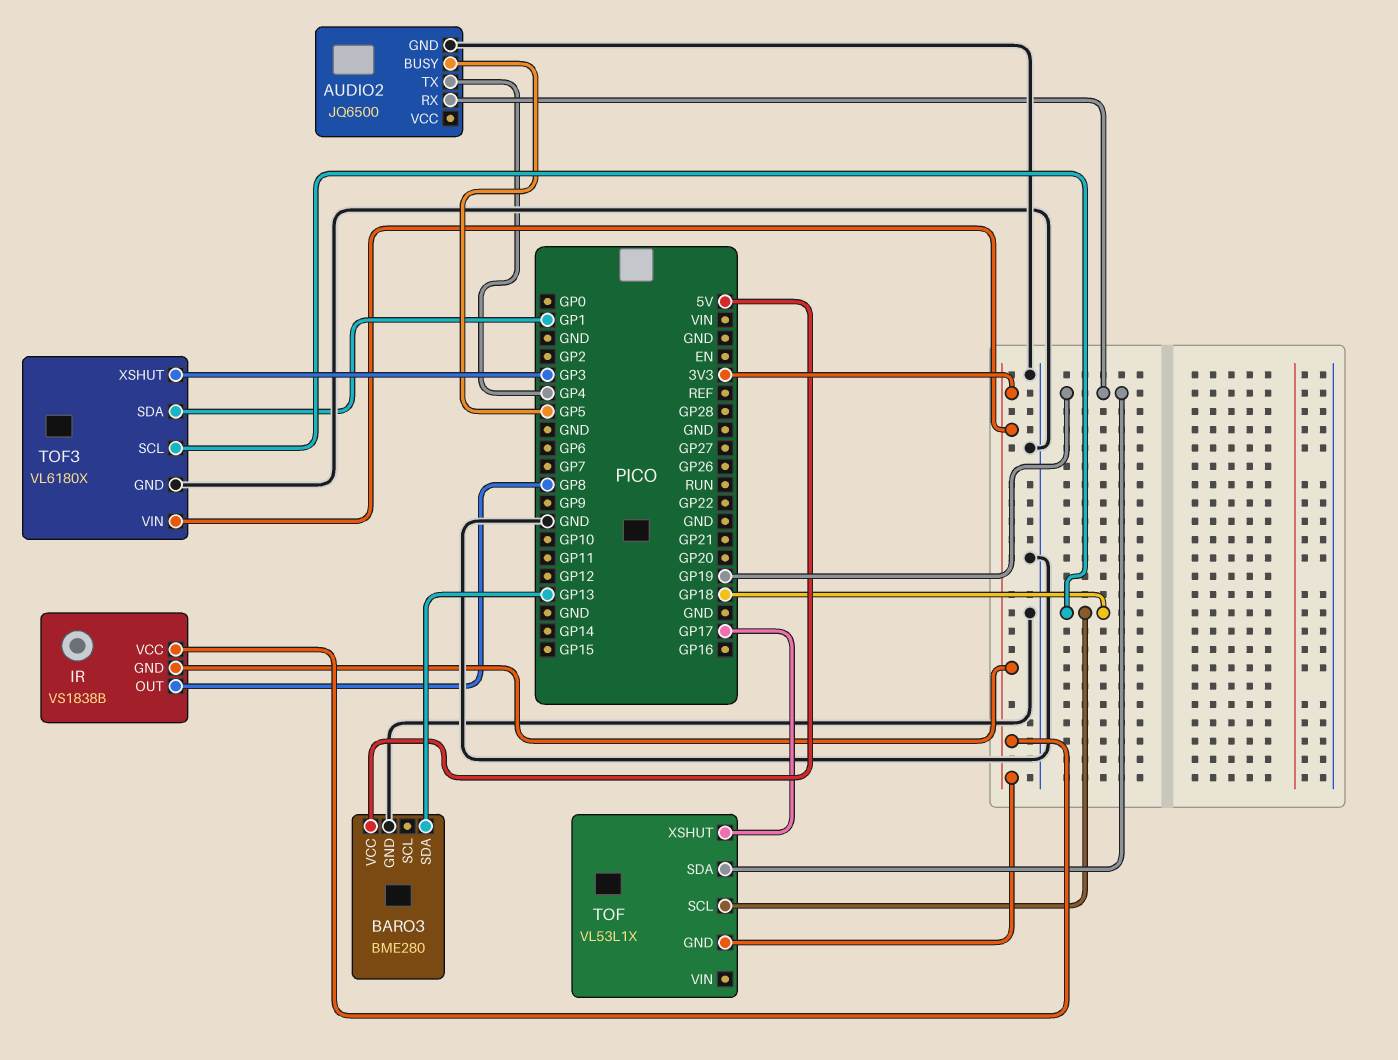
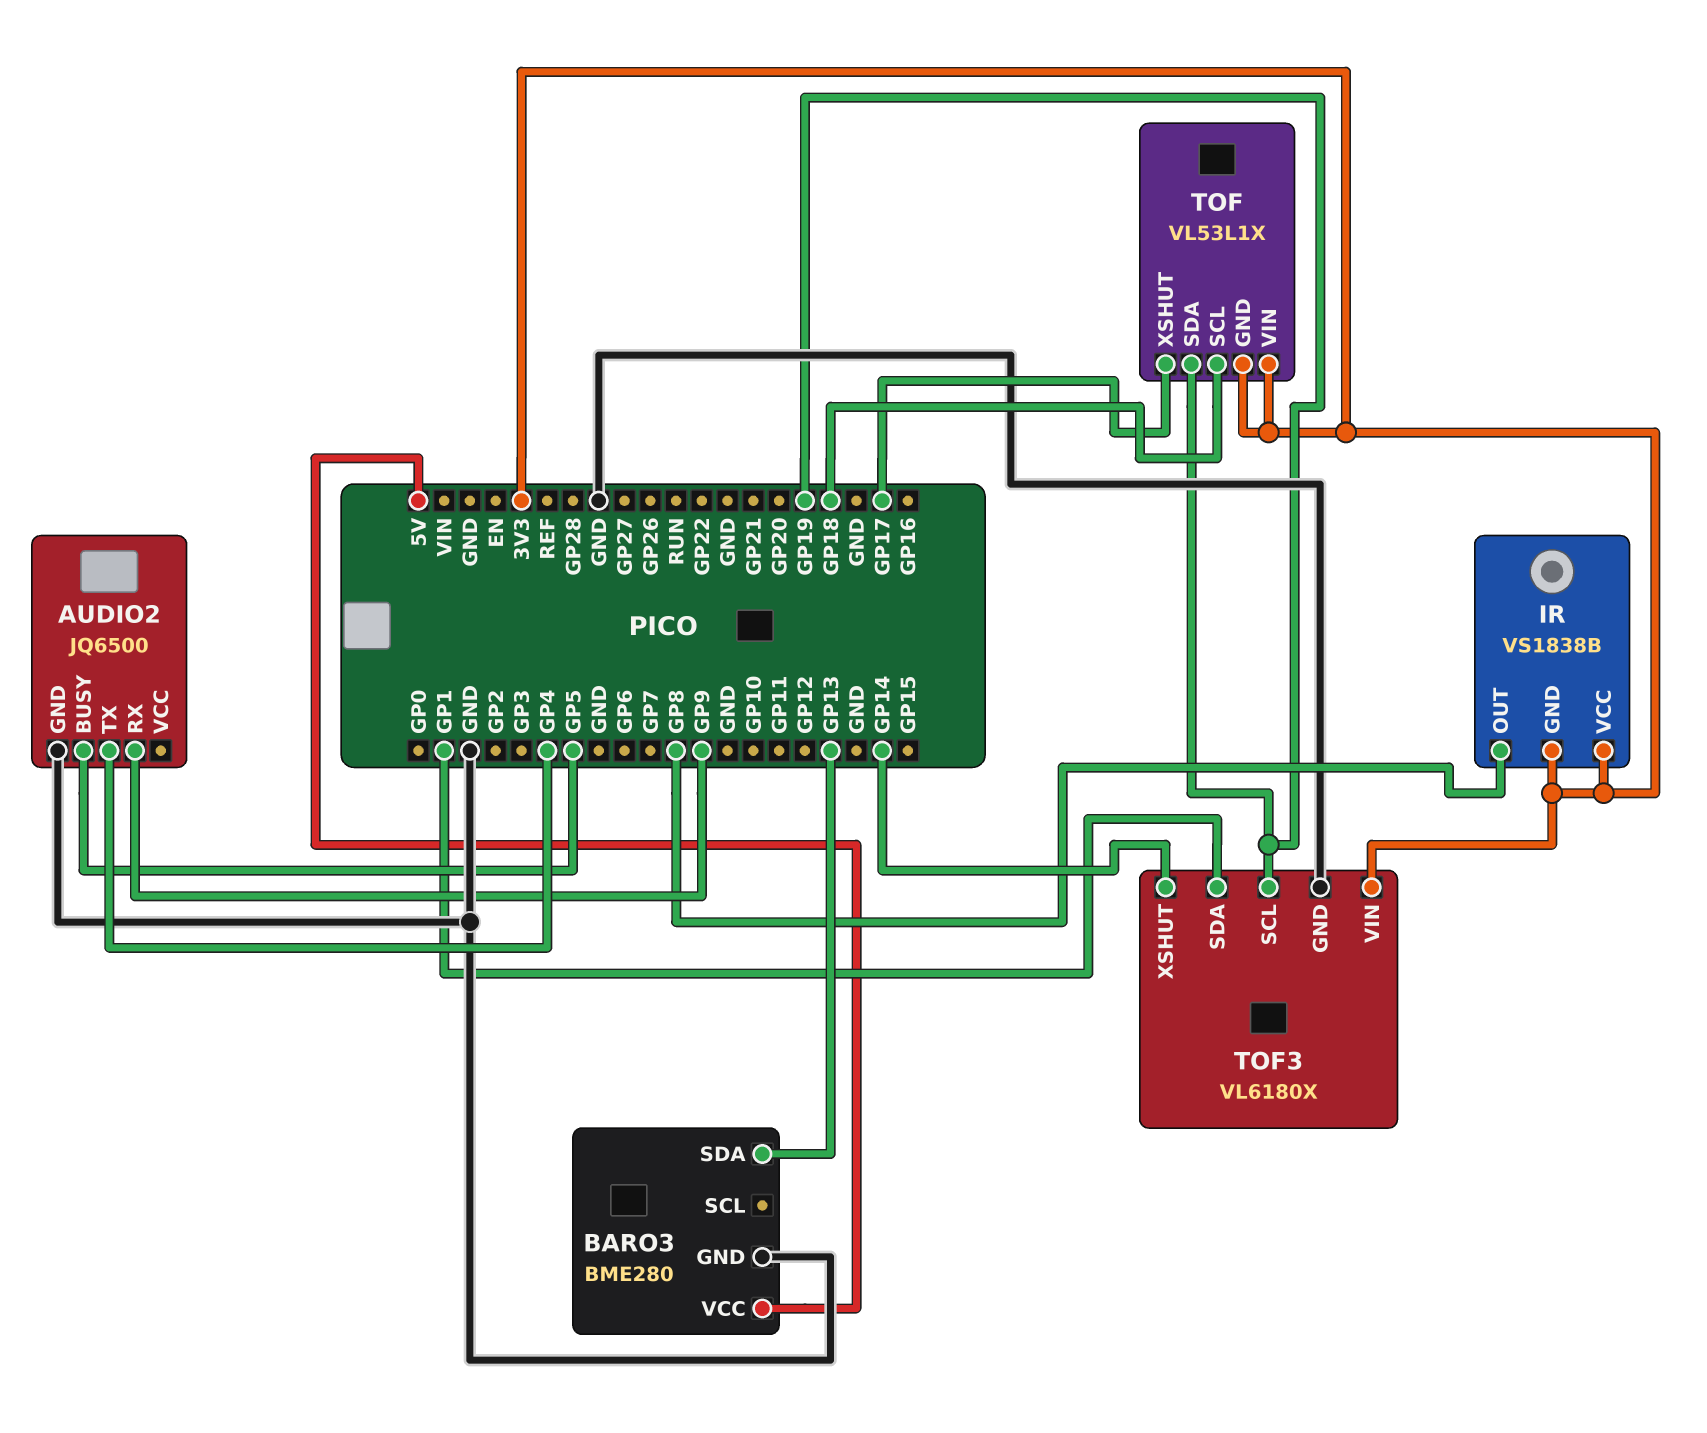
AUDIO2 pin RX: GP19 -> GP9
TOF pin VIN: none -> 3V3
TOF3 pin SCL: GP18 -> GP19
TOF3 pin XSHUT: GP3 -> GP14

